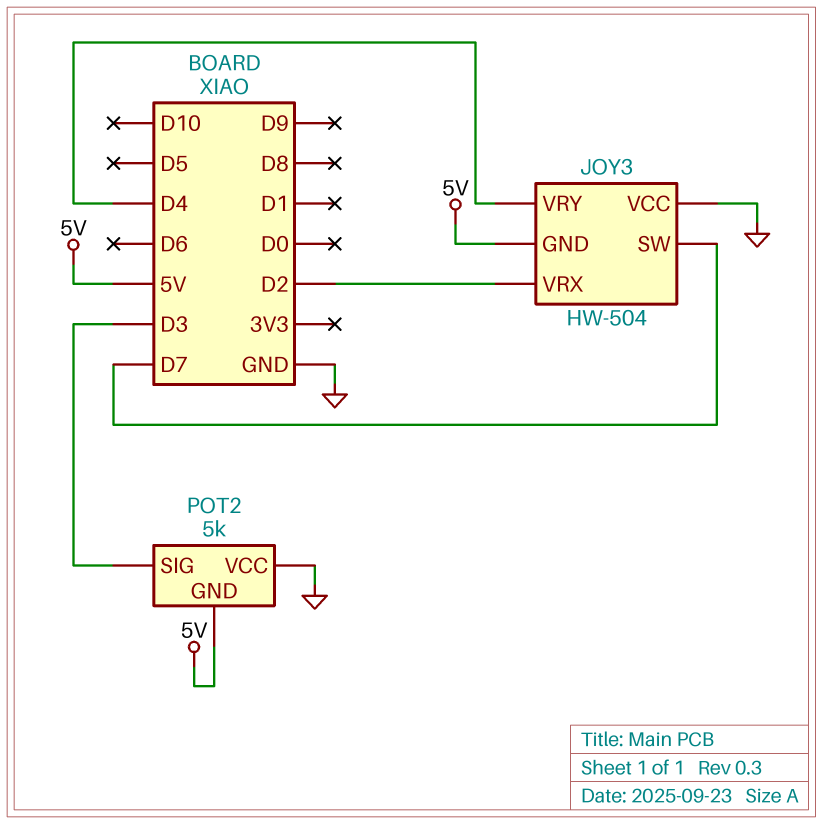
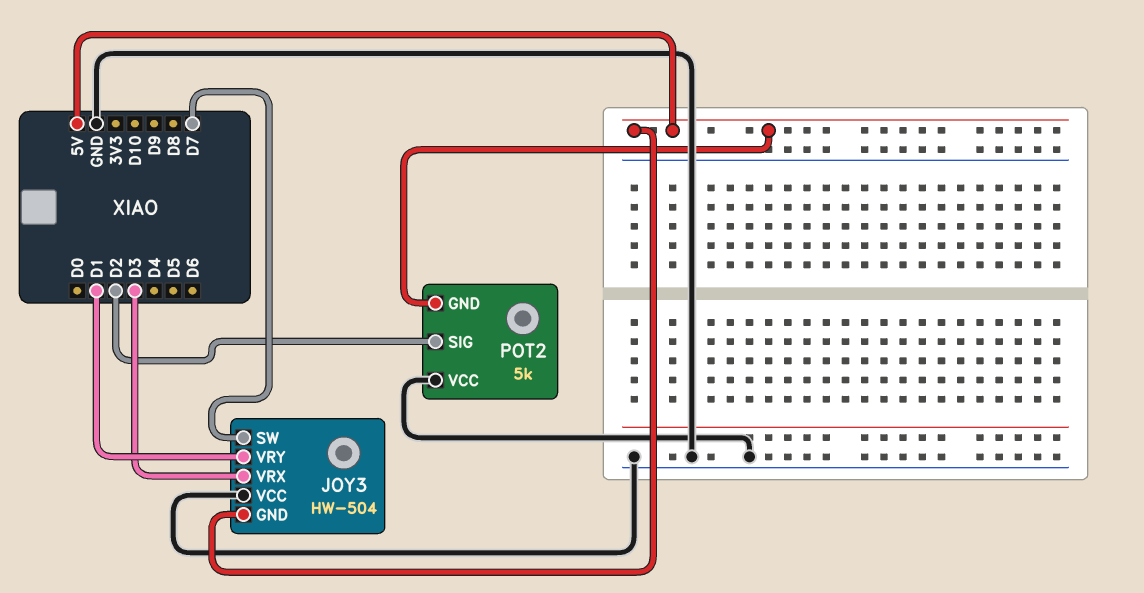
JOY3 pin VRX: D2 -> D3
JOY3 pin VRY: D4 -> D1
POT2 pin SIG: D3 -> D2

